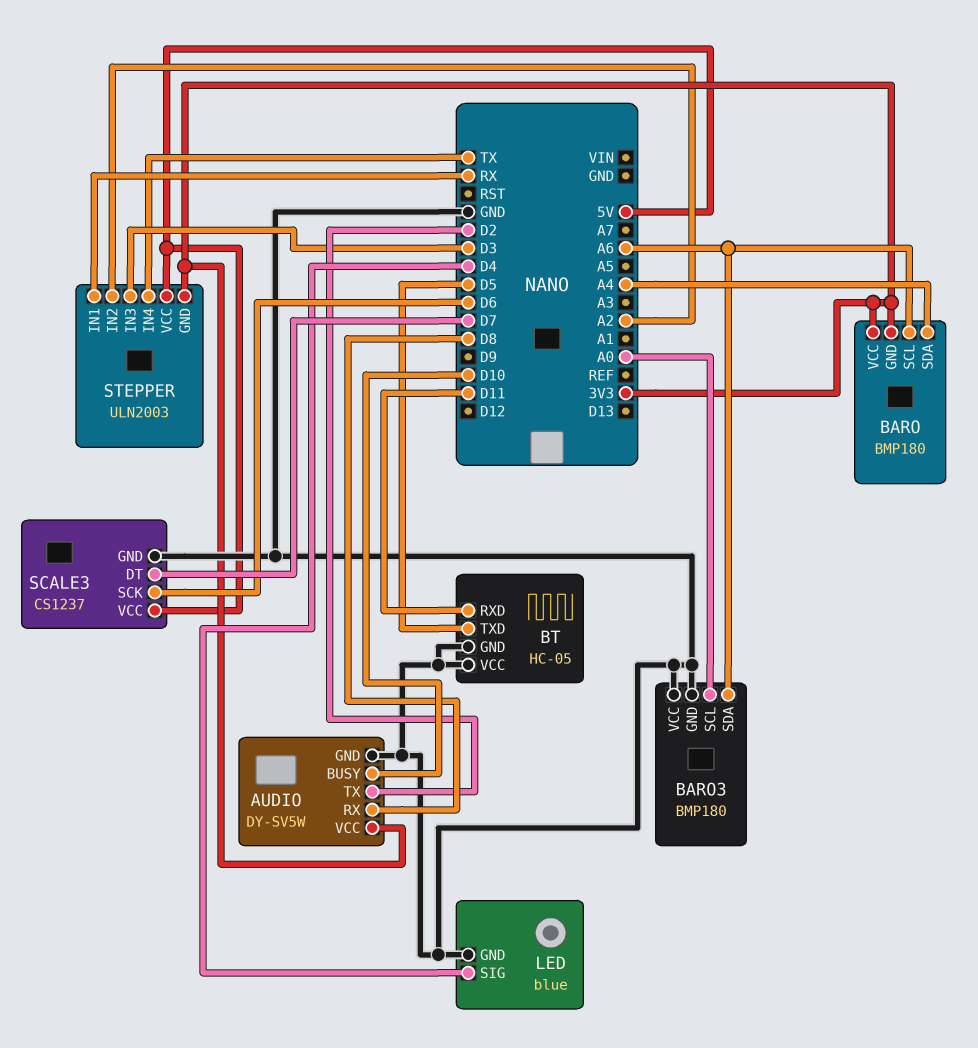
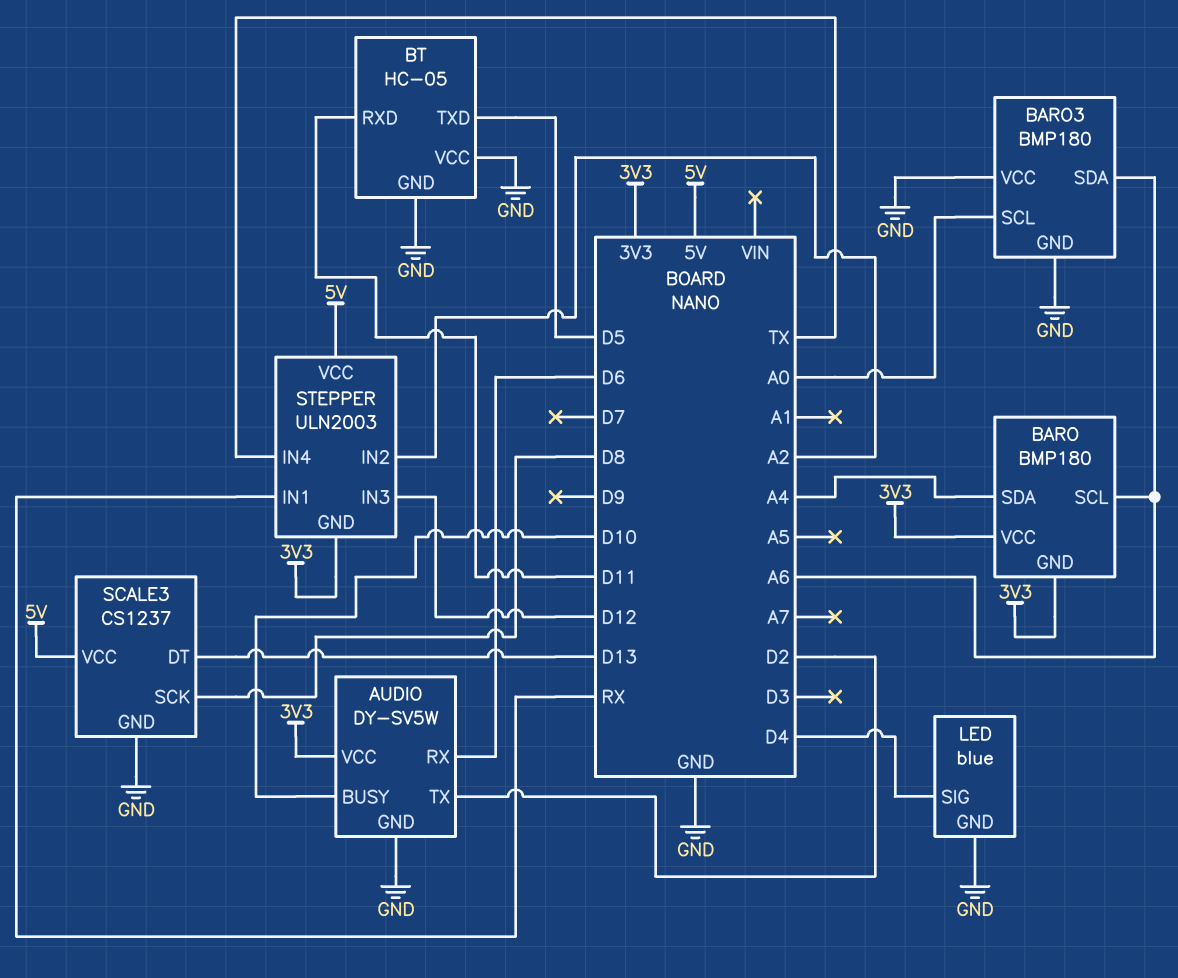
AUDIO pin RX: D8 -> D6
SCALE3 pin DT: D7 -> D13
SCALE3 pin SCK: D6 -> D8
STEPPER pin IN3: D3 -> D12

